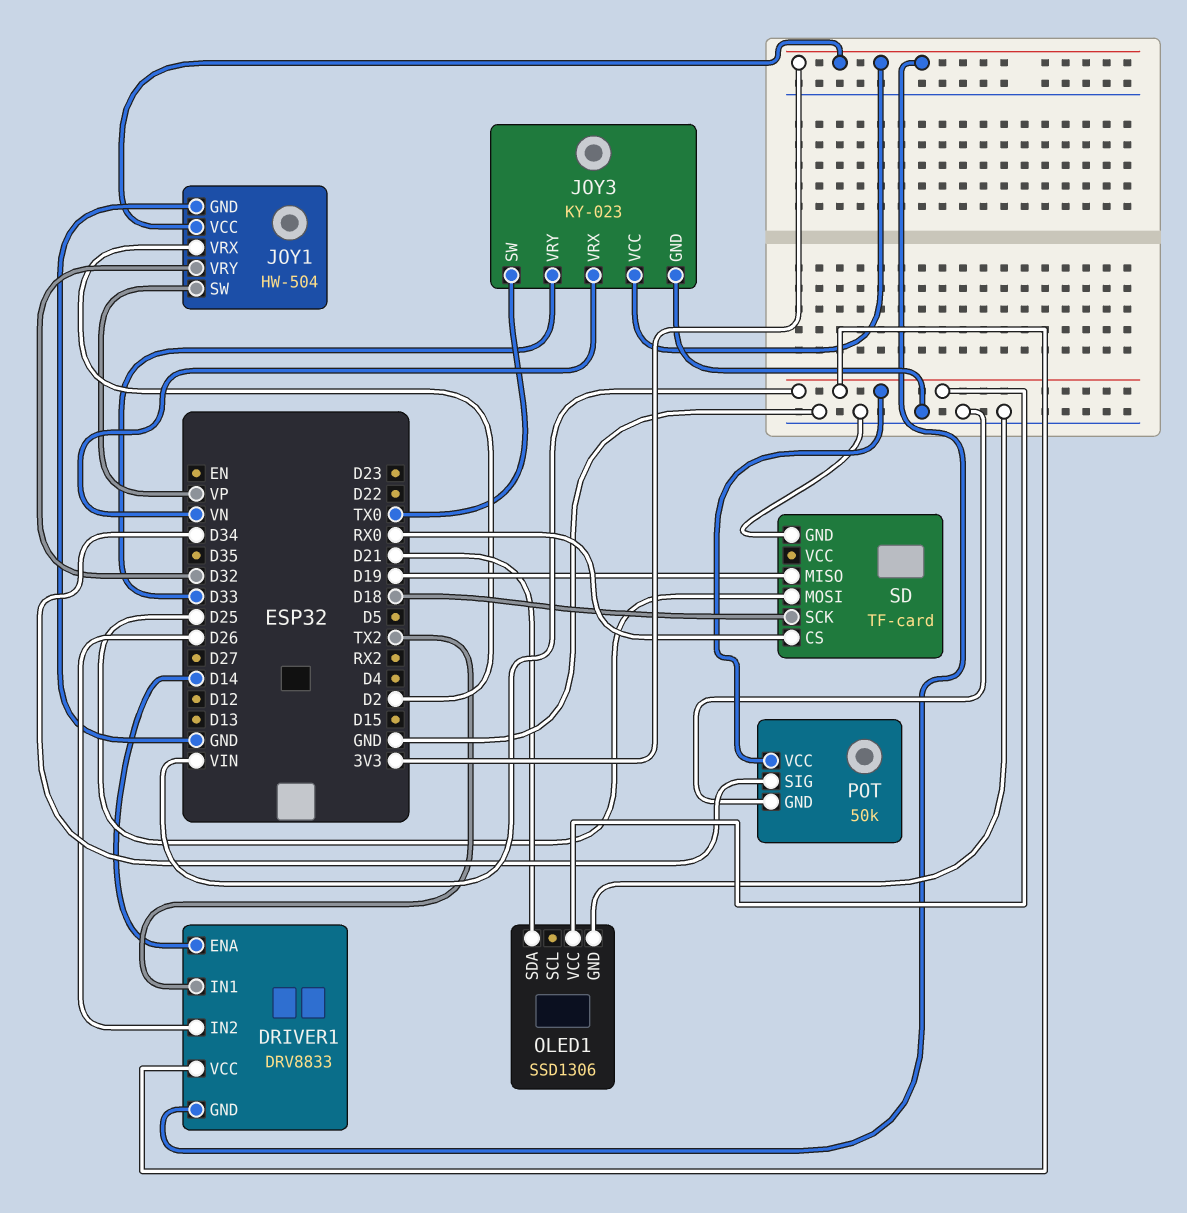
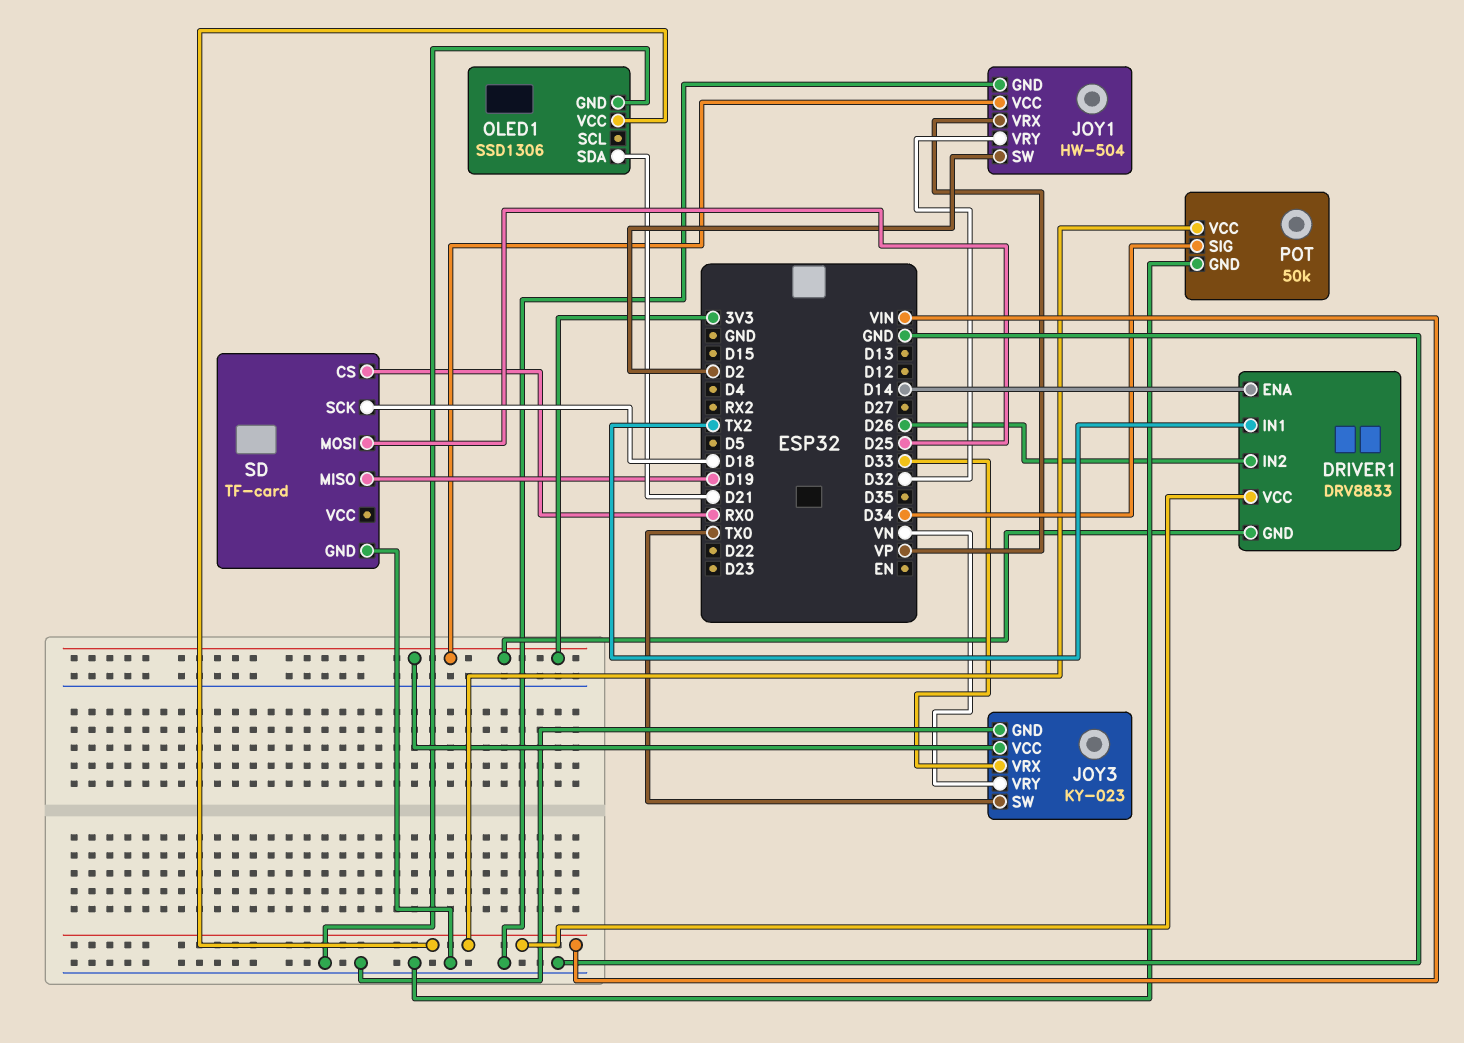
JOY1 pin SW: VP -> D2
JOY1 pin VRX: D2 -> VP
JOY3 pin VRX: VN -> D33
JOY3 pin VRY: D33 -> VN

